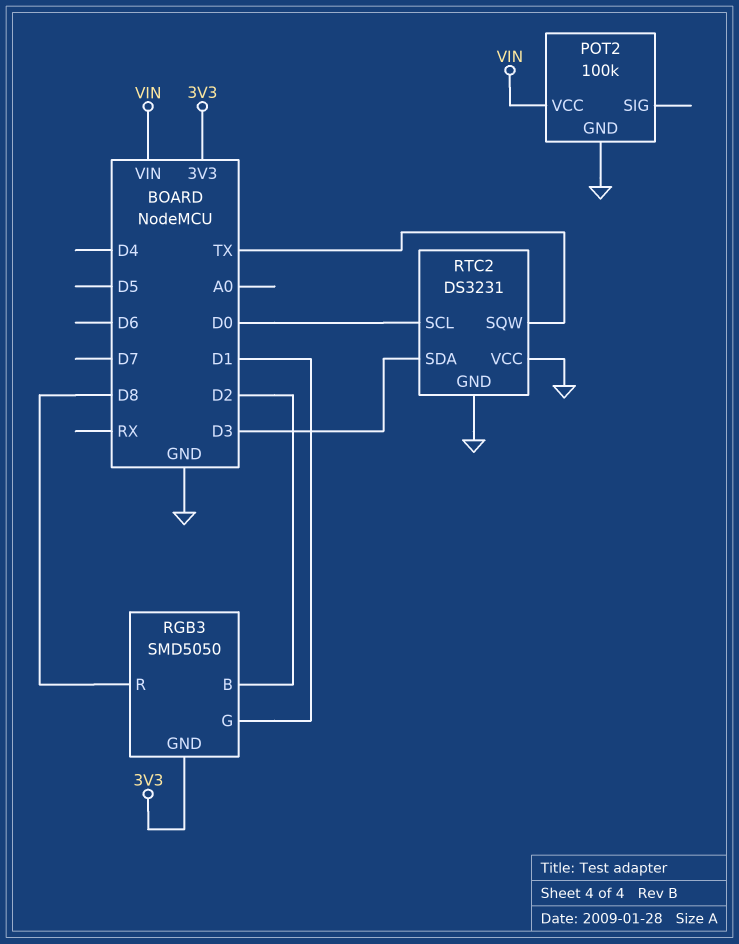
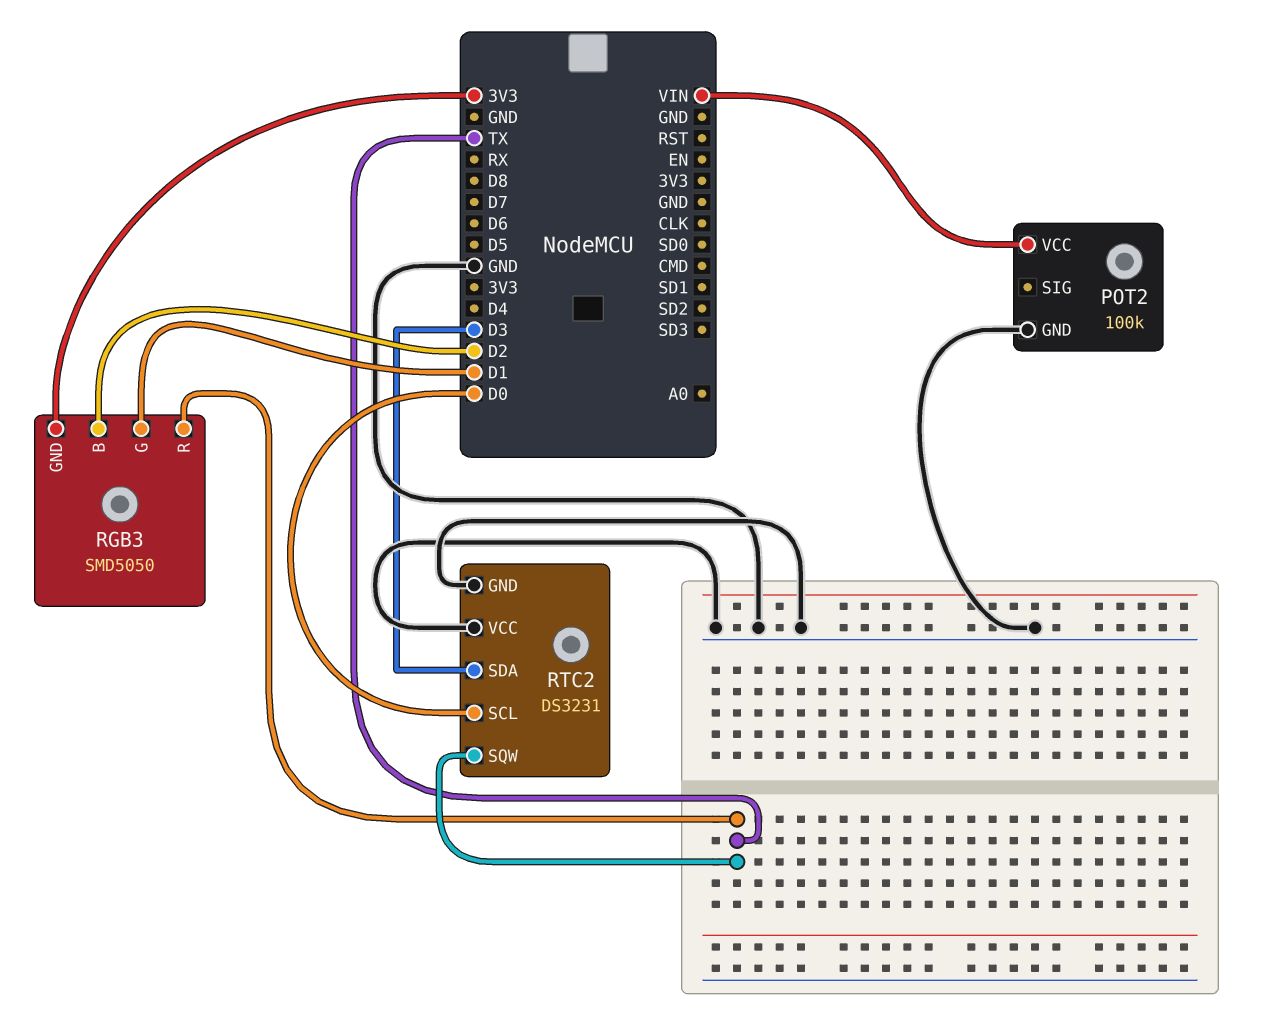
RGB3 pin R: D8 -> TX

